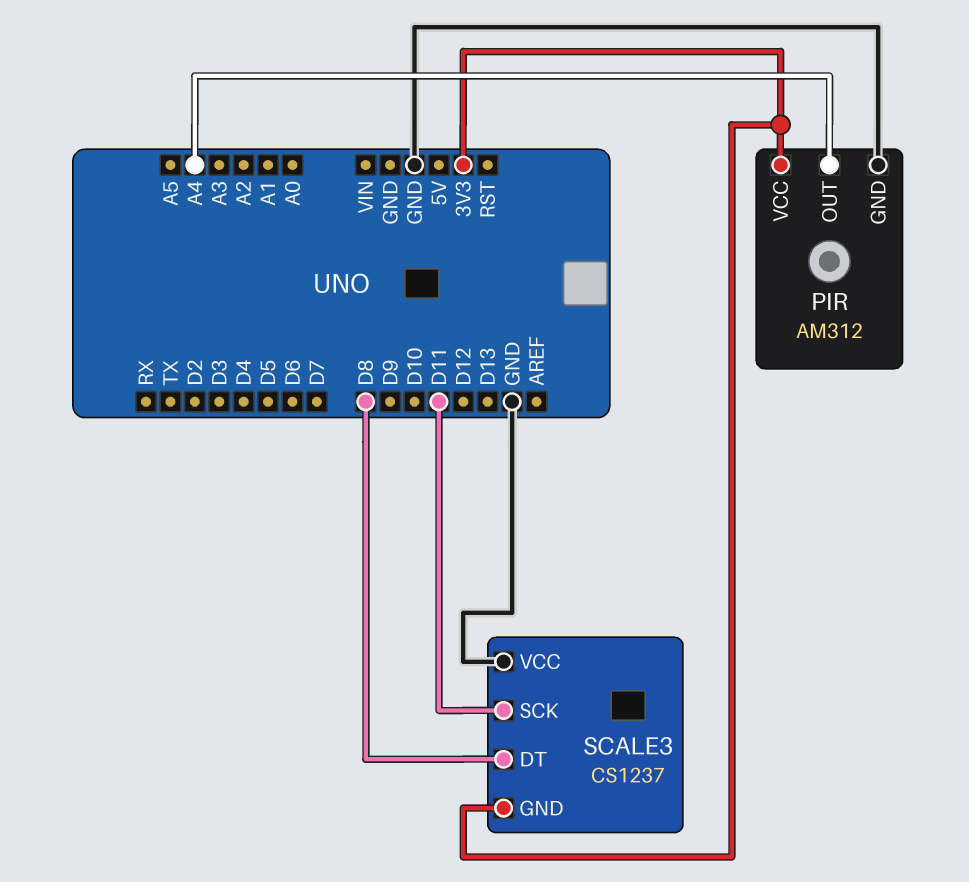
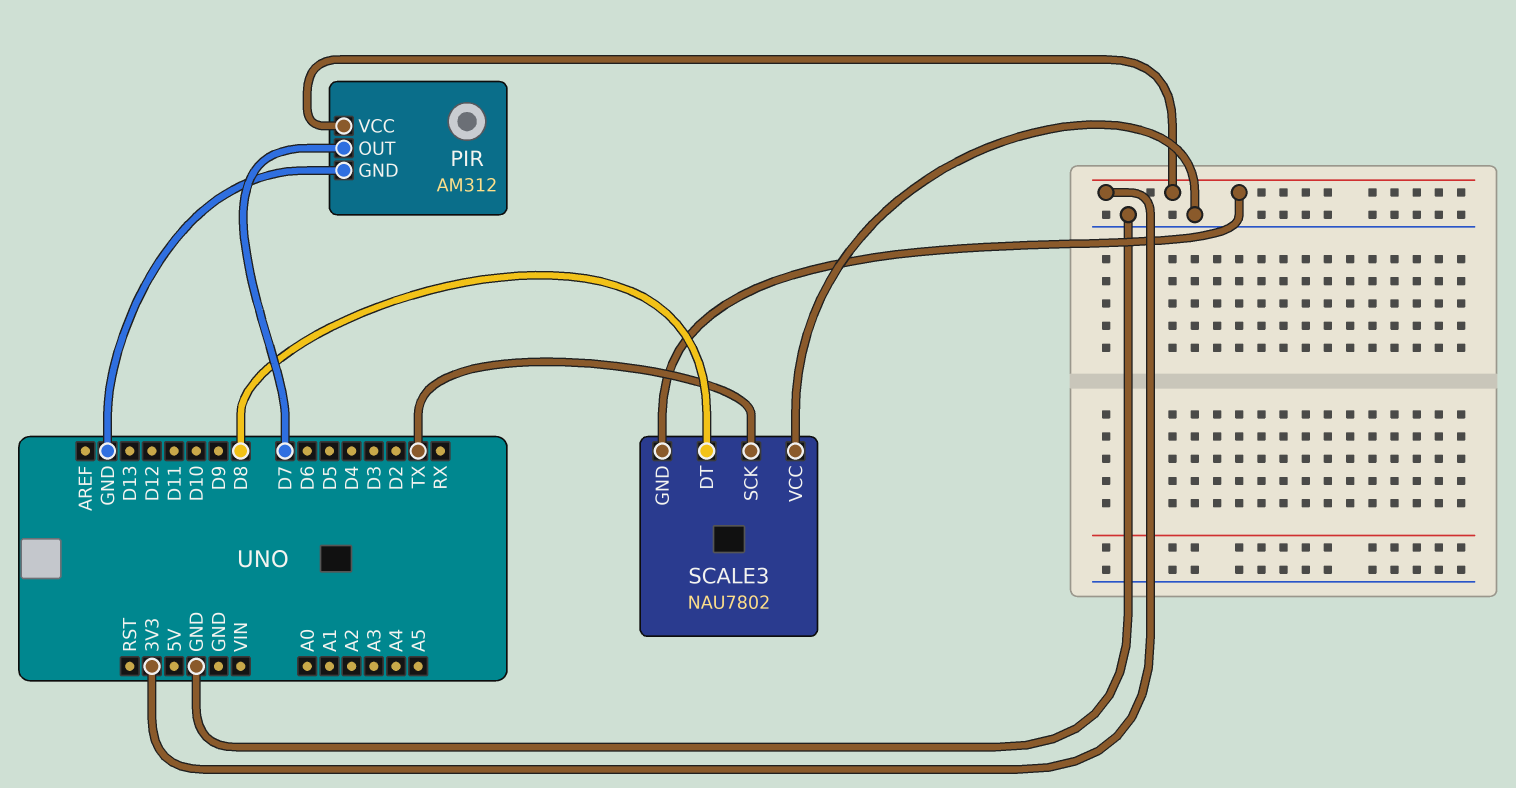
PIR pin OUT: A4 -> D7
SCALE3: CS1237 -> NAU7802
SCALE3 pin SCK: D11 -> TX

